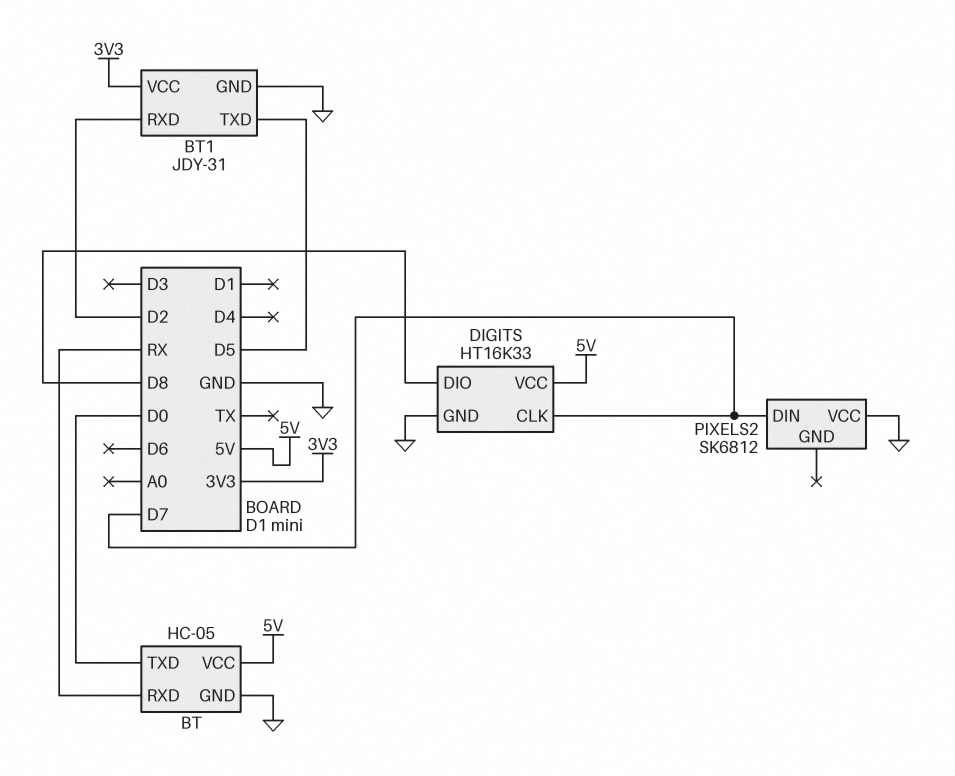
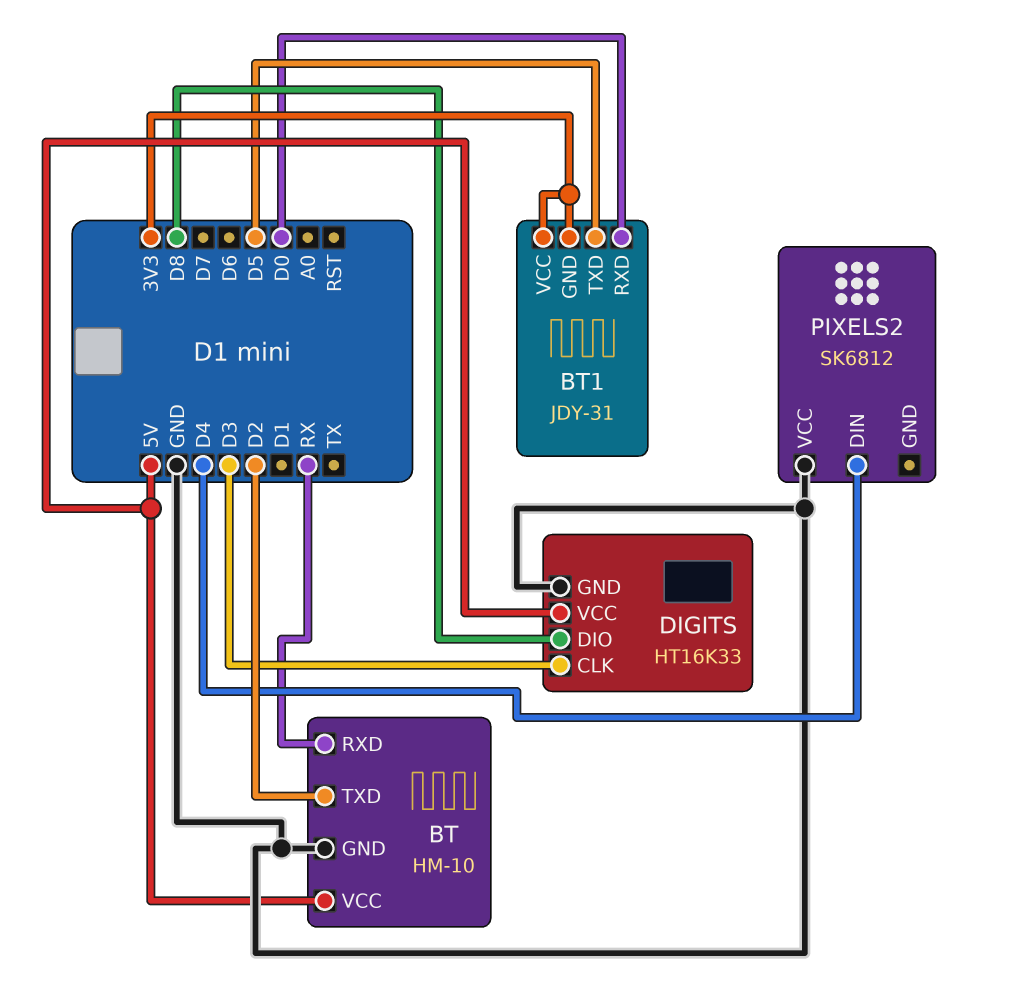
BT: HC-05 -> HM-10
BT pin TXD: D0 -> D2
BT1 pin GND: GND -> 3V3
BT1 pin RXD: D2 -> D0
DIGITS pin CLK: D7 -> D3
PIXELS2 pin DIN: D7 -> D4

